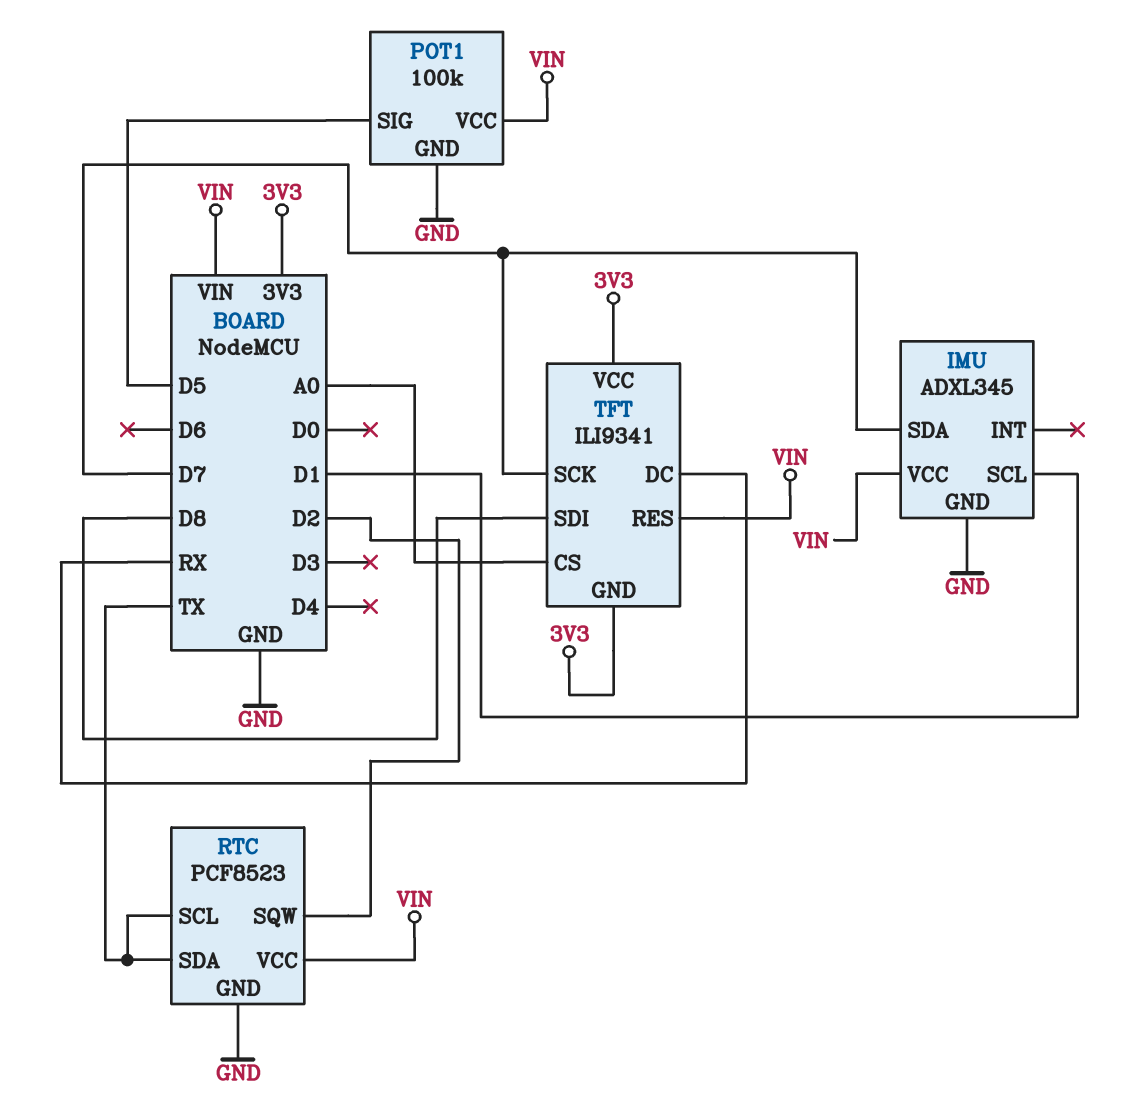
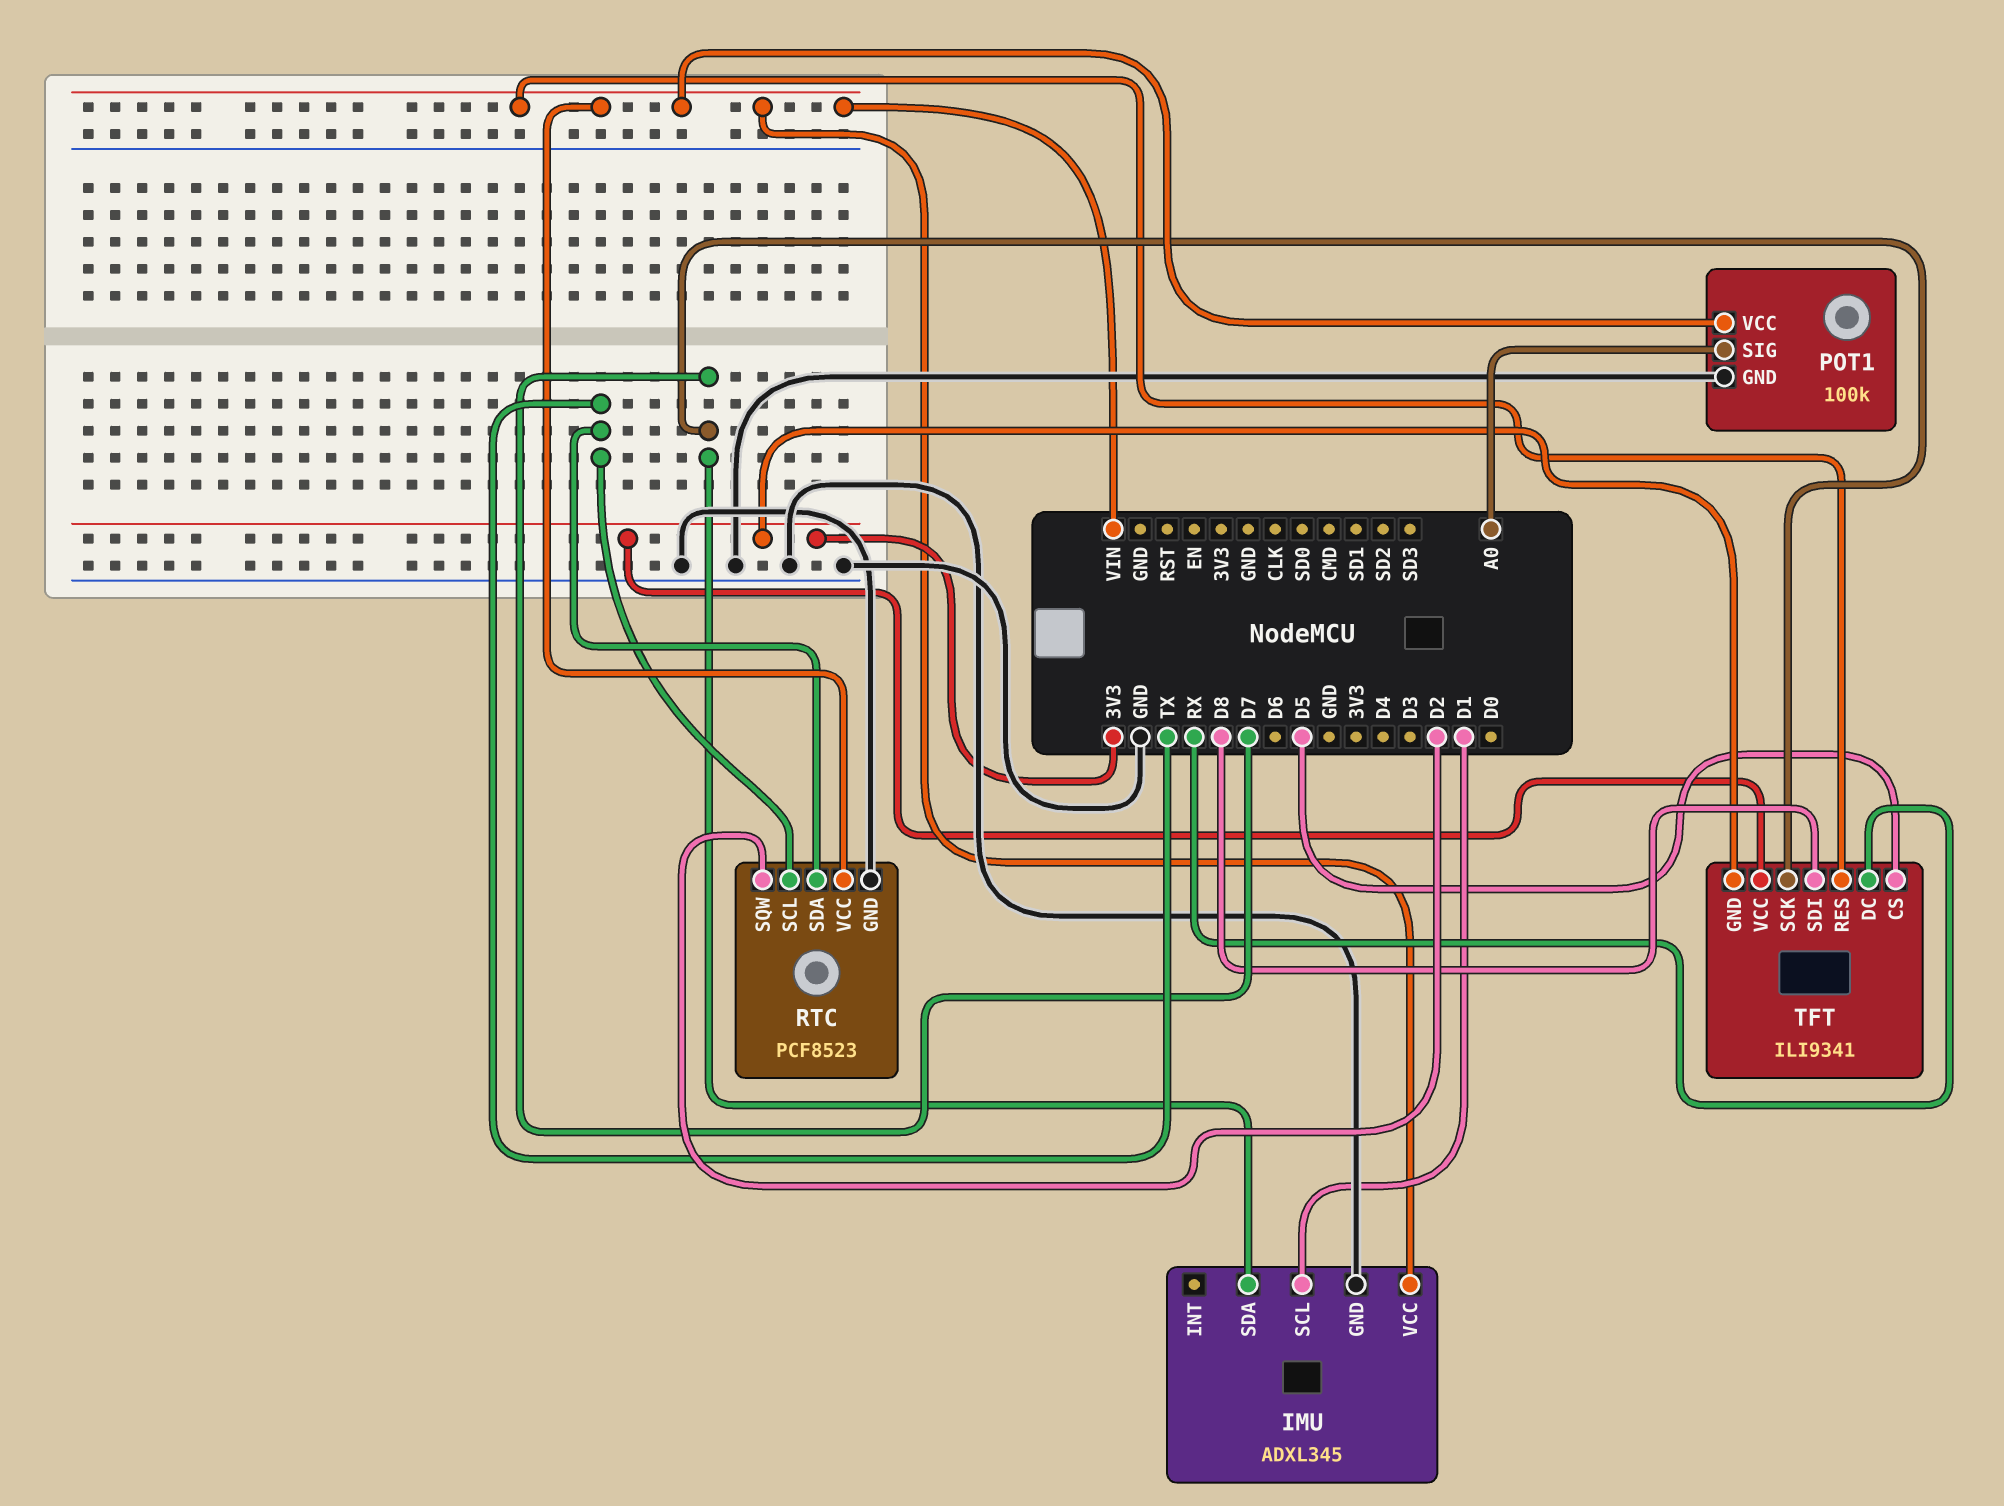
POT1 pin SIG: D5 -> A0
TFT pin CS: A0 -> D5

